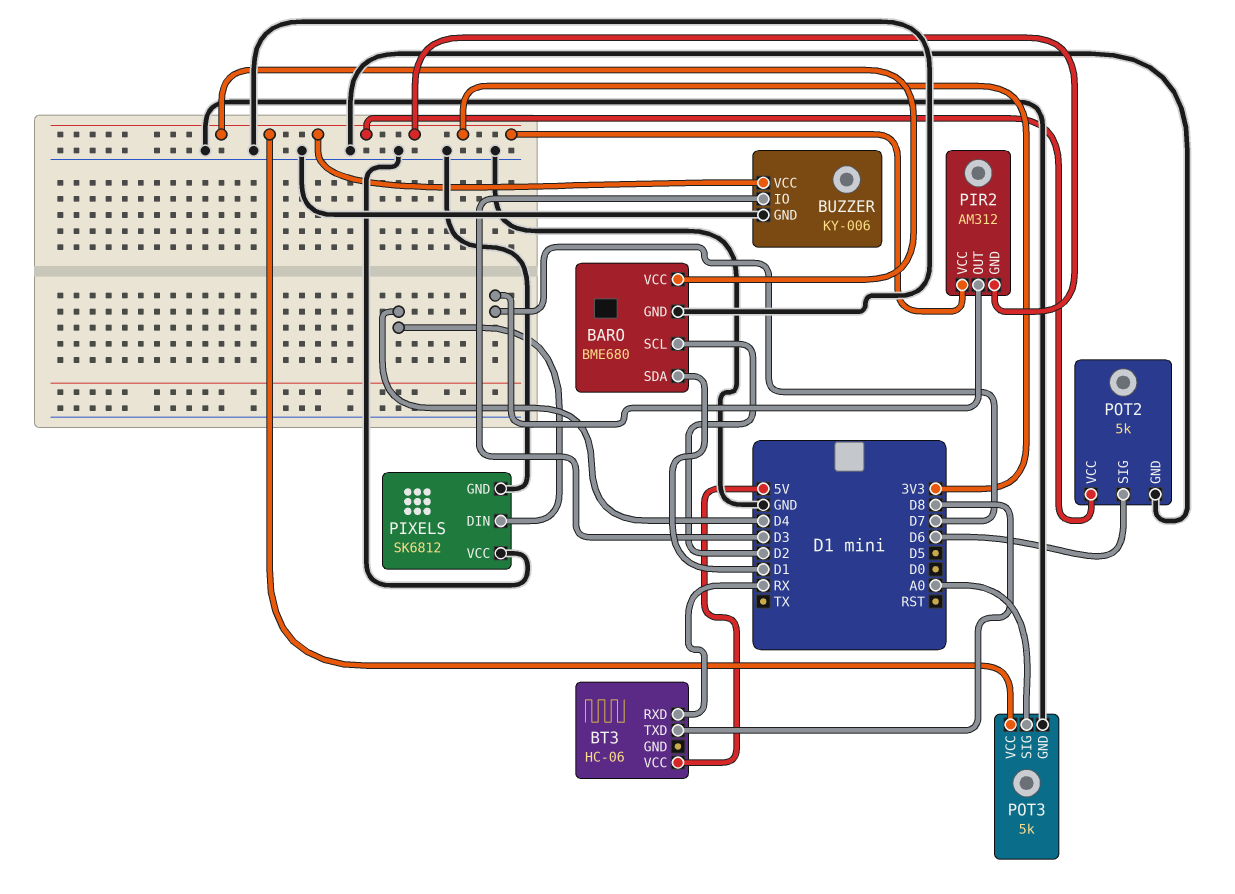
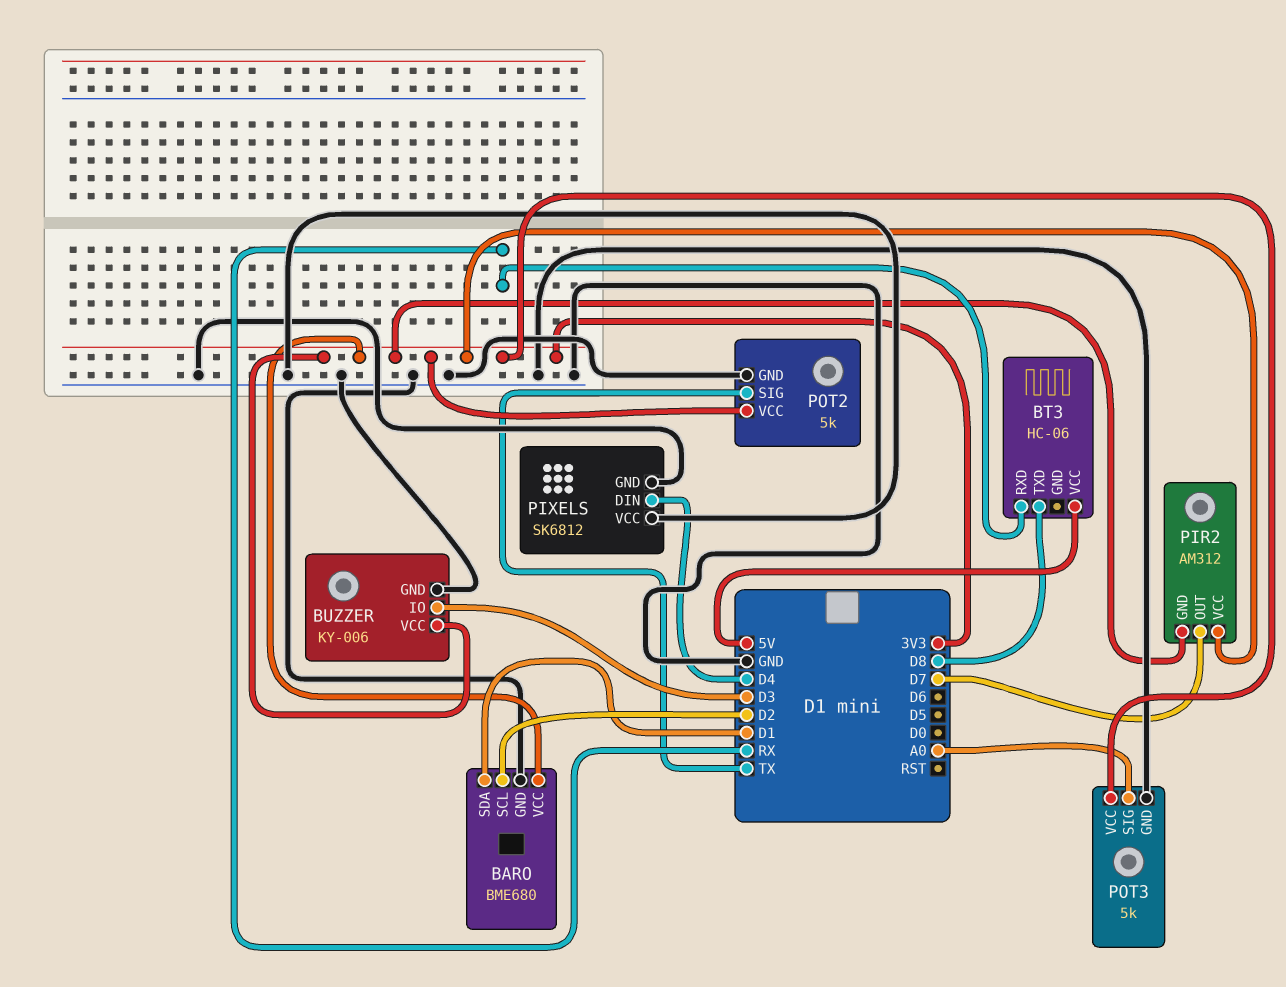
POT2 pin SIG: D6 -> TX

